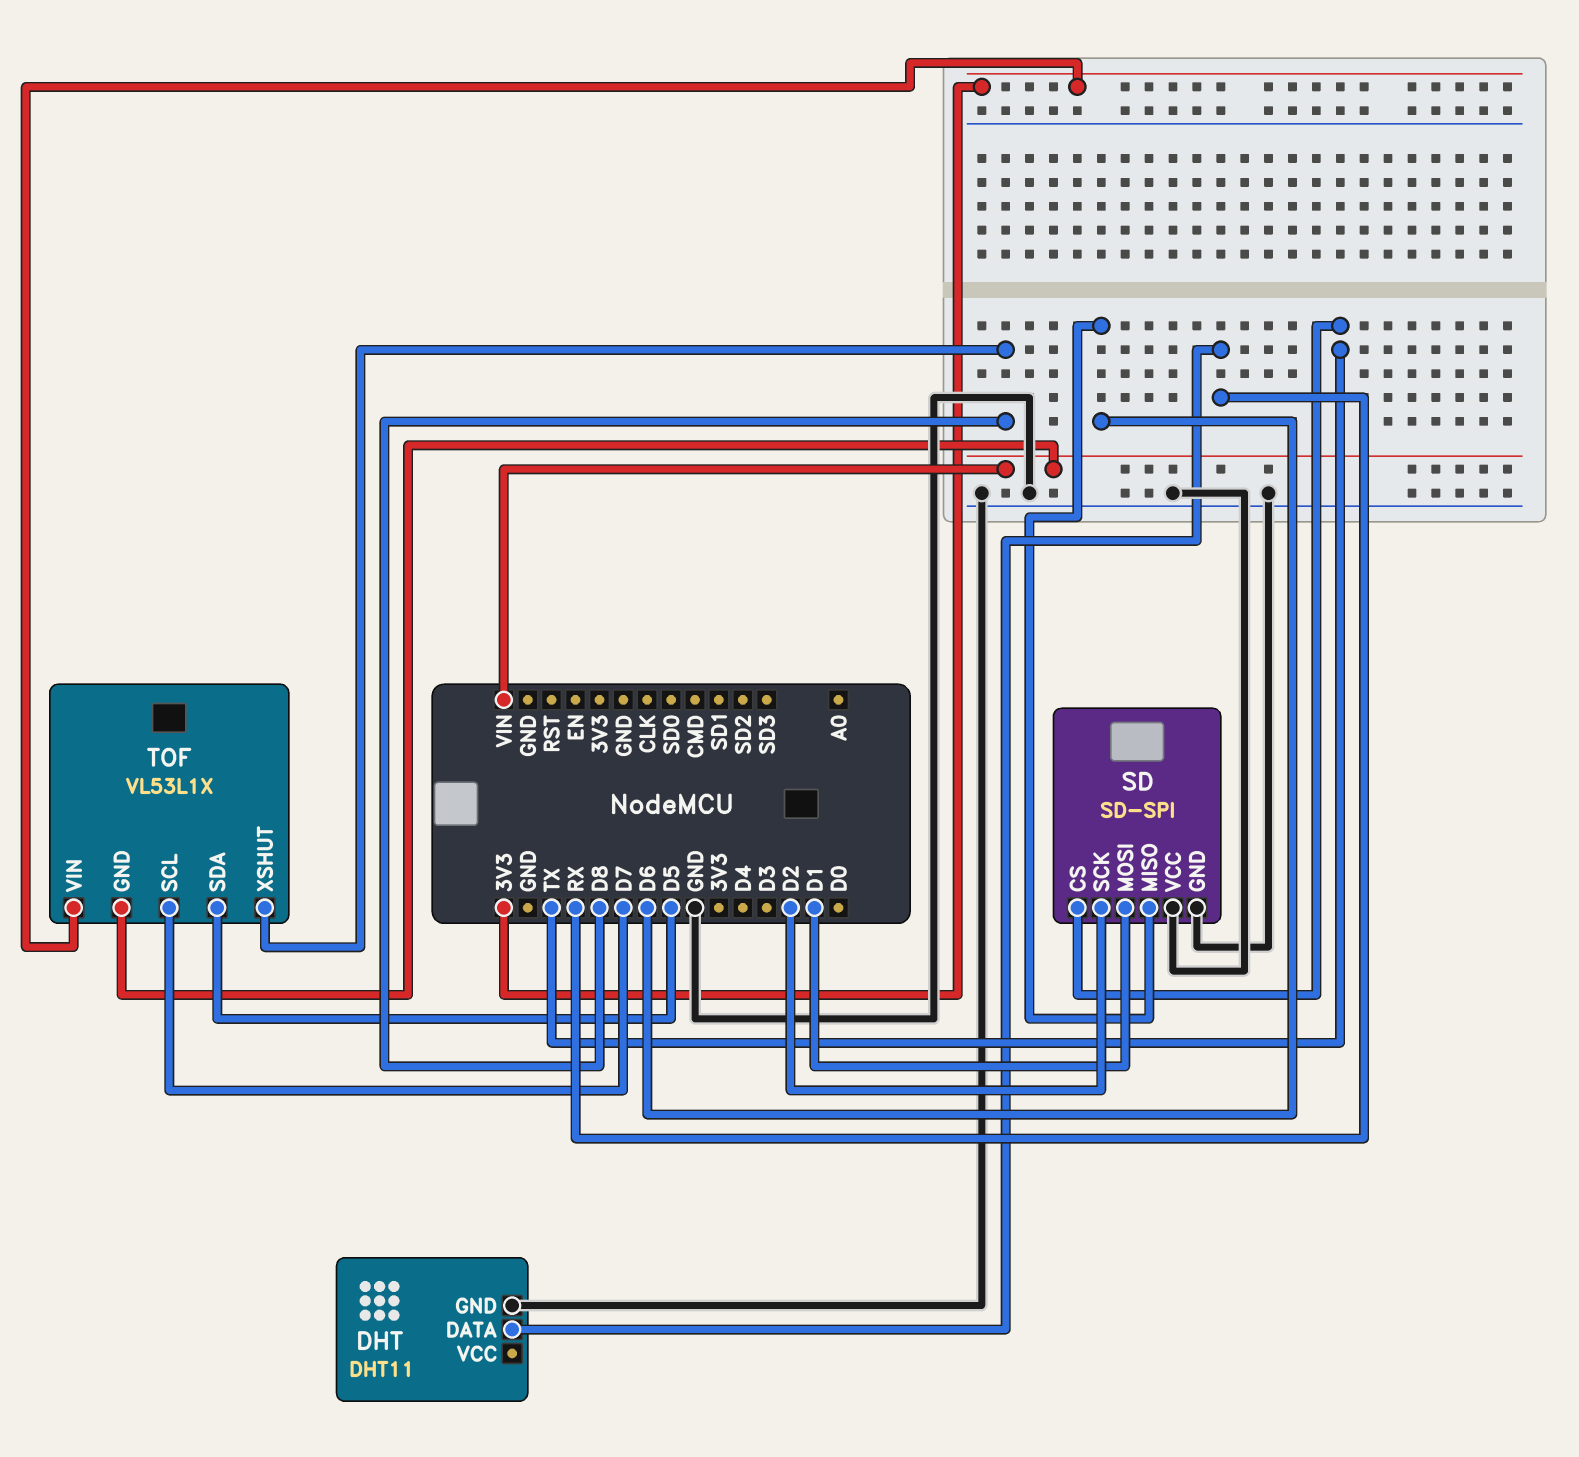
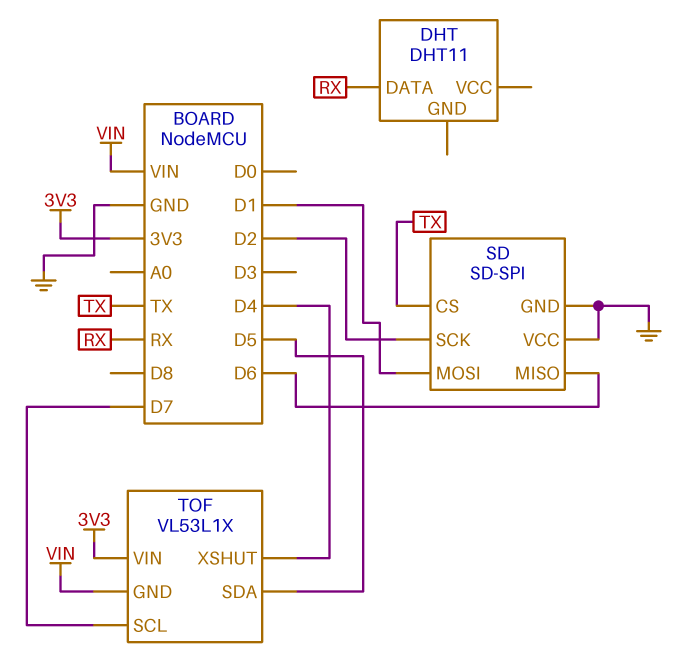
DHT pin GND: GND -> none
TOF pin XSHUT: D8 -> D4

